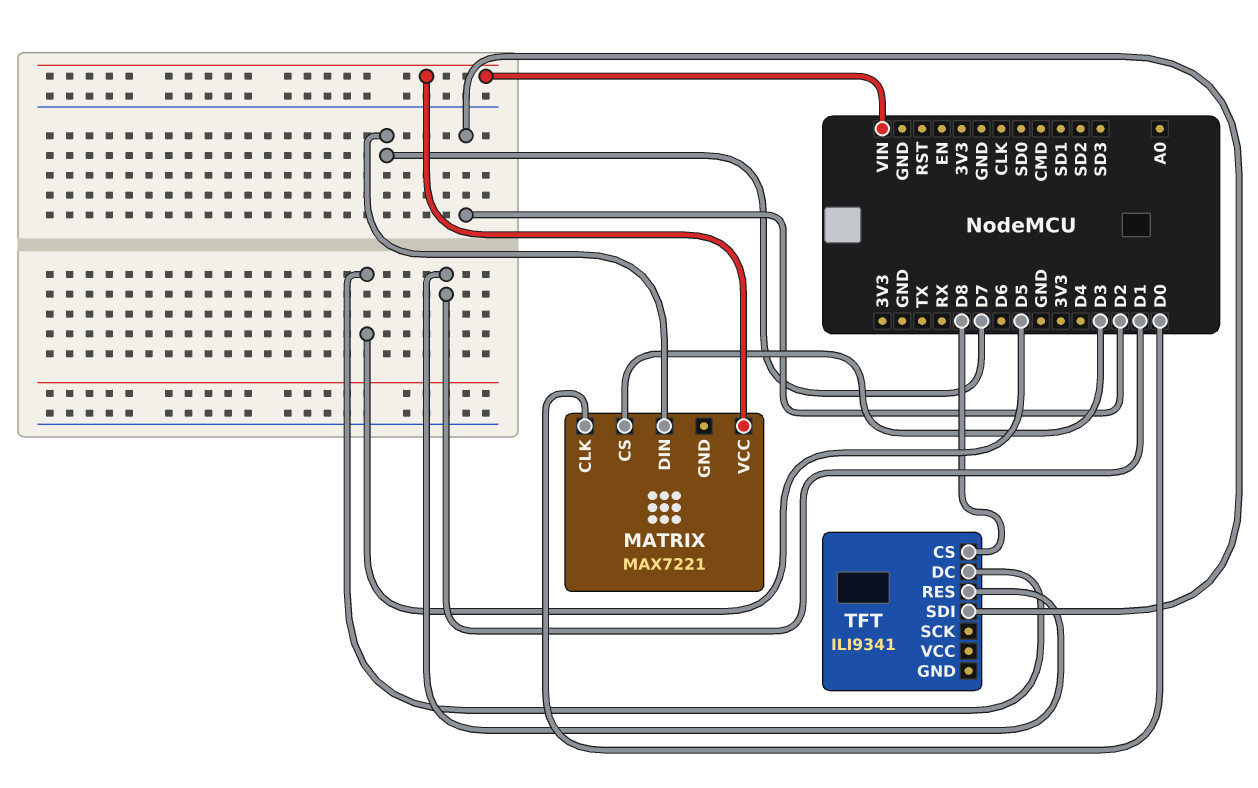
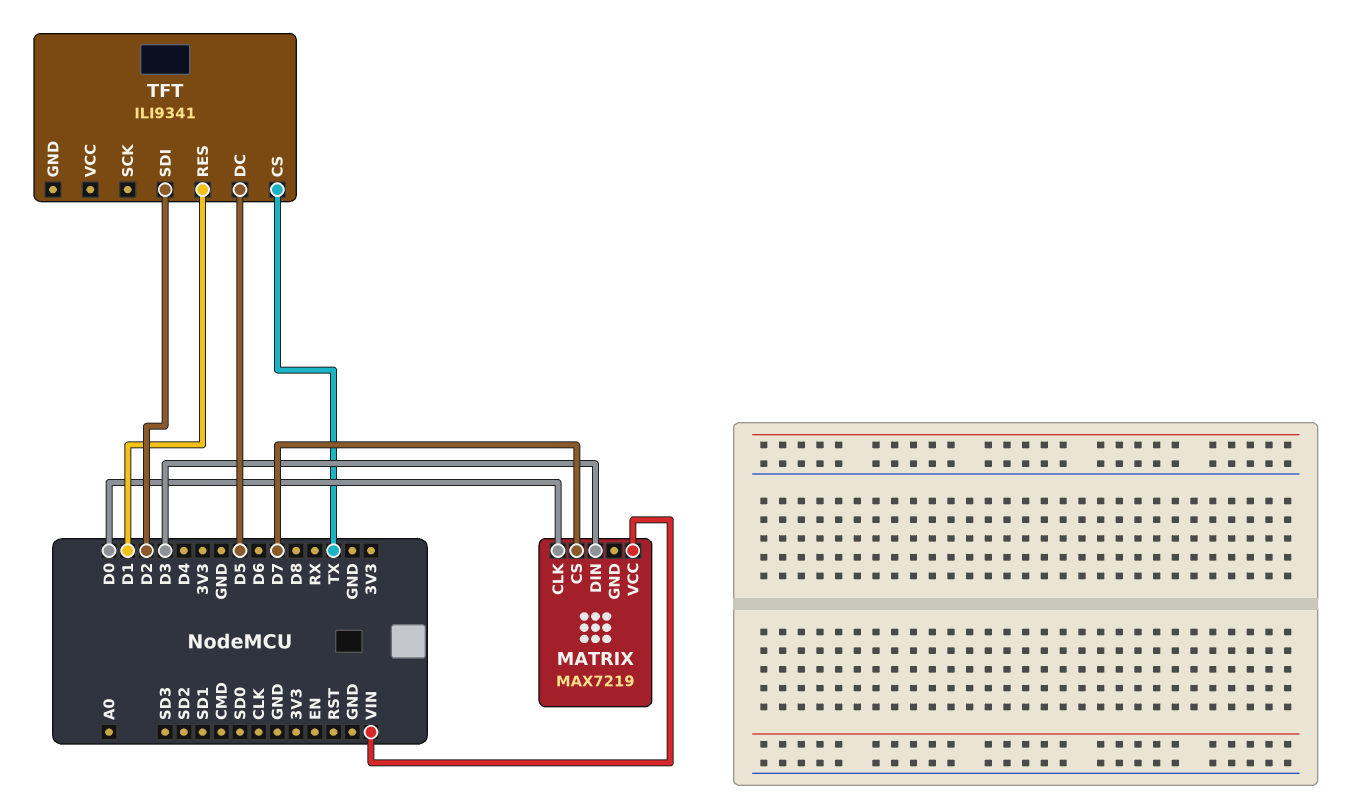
MATRIX: MAX7221 -> MAX7219
MATRIX pin CS: D3 -> D7
MATRIX pin DIN: D7 -> D3
TFT pin CS: D8 -> TX

